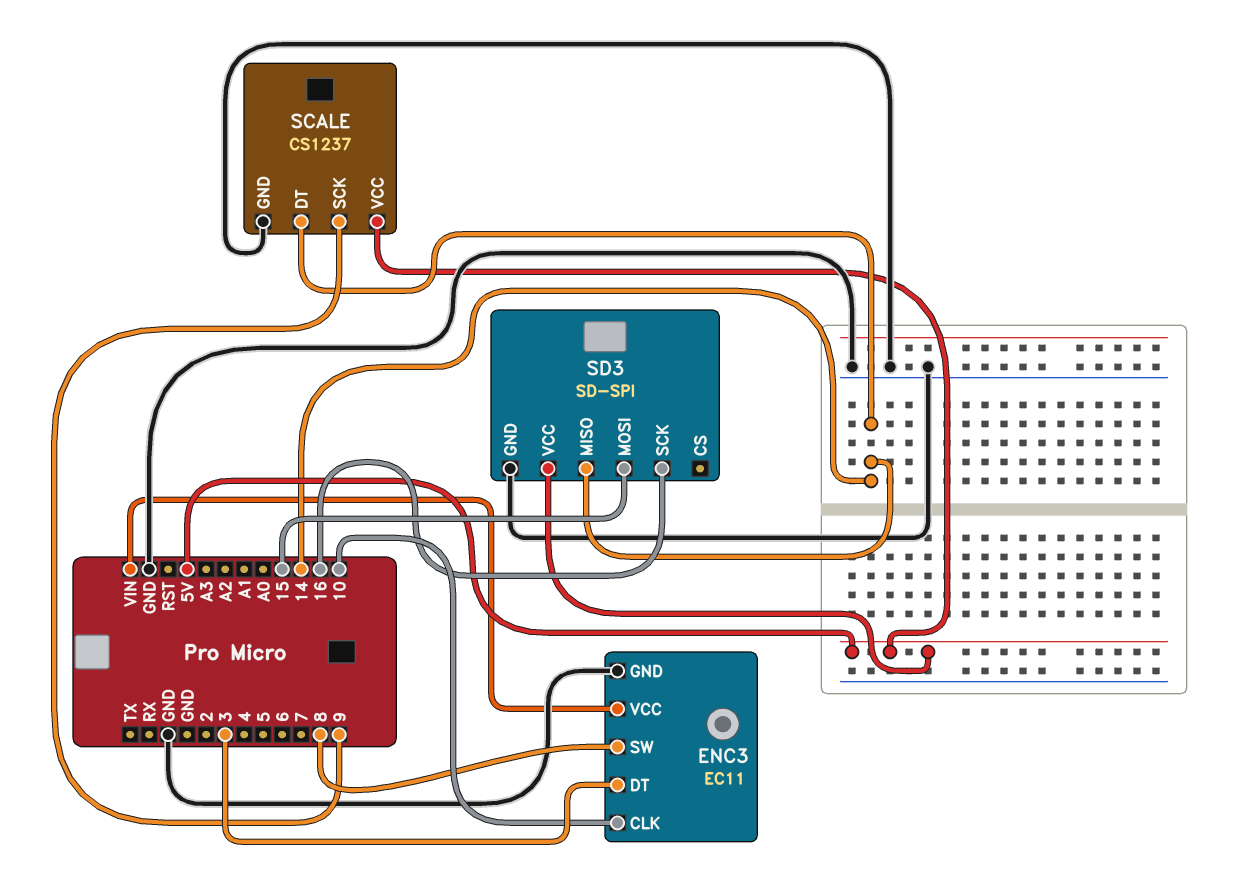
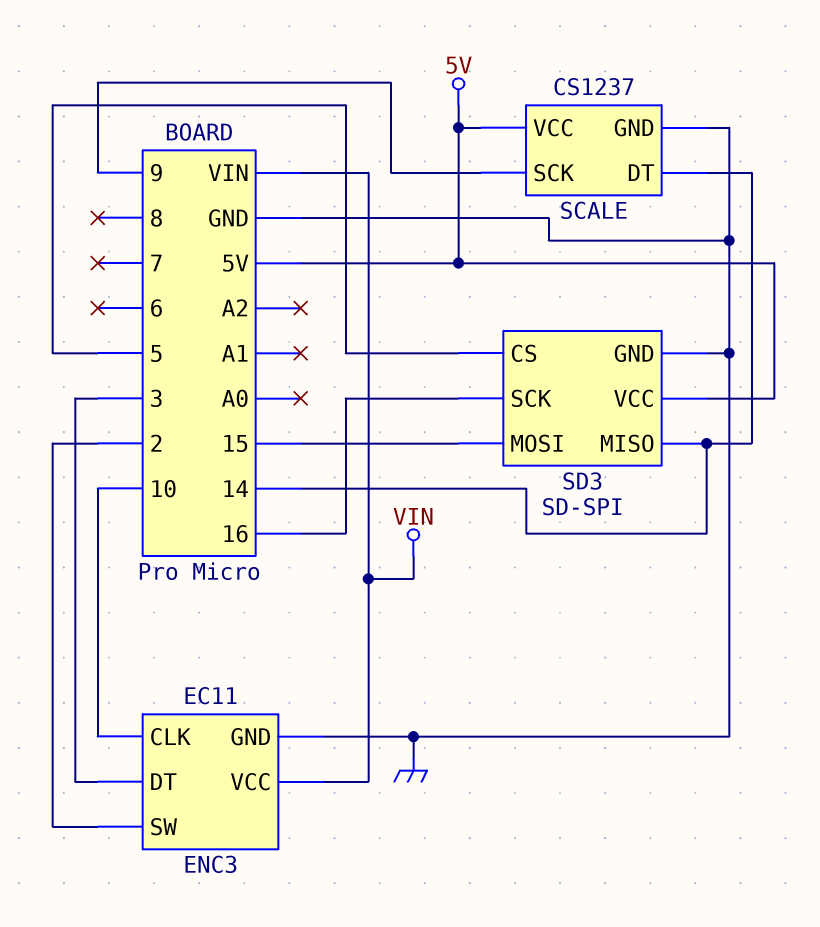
ENC3 pin SW: 8 -> 2
SD3 pin CS: none -> 5

